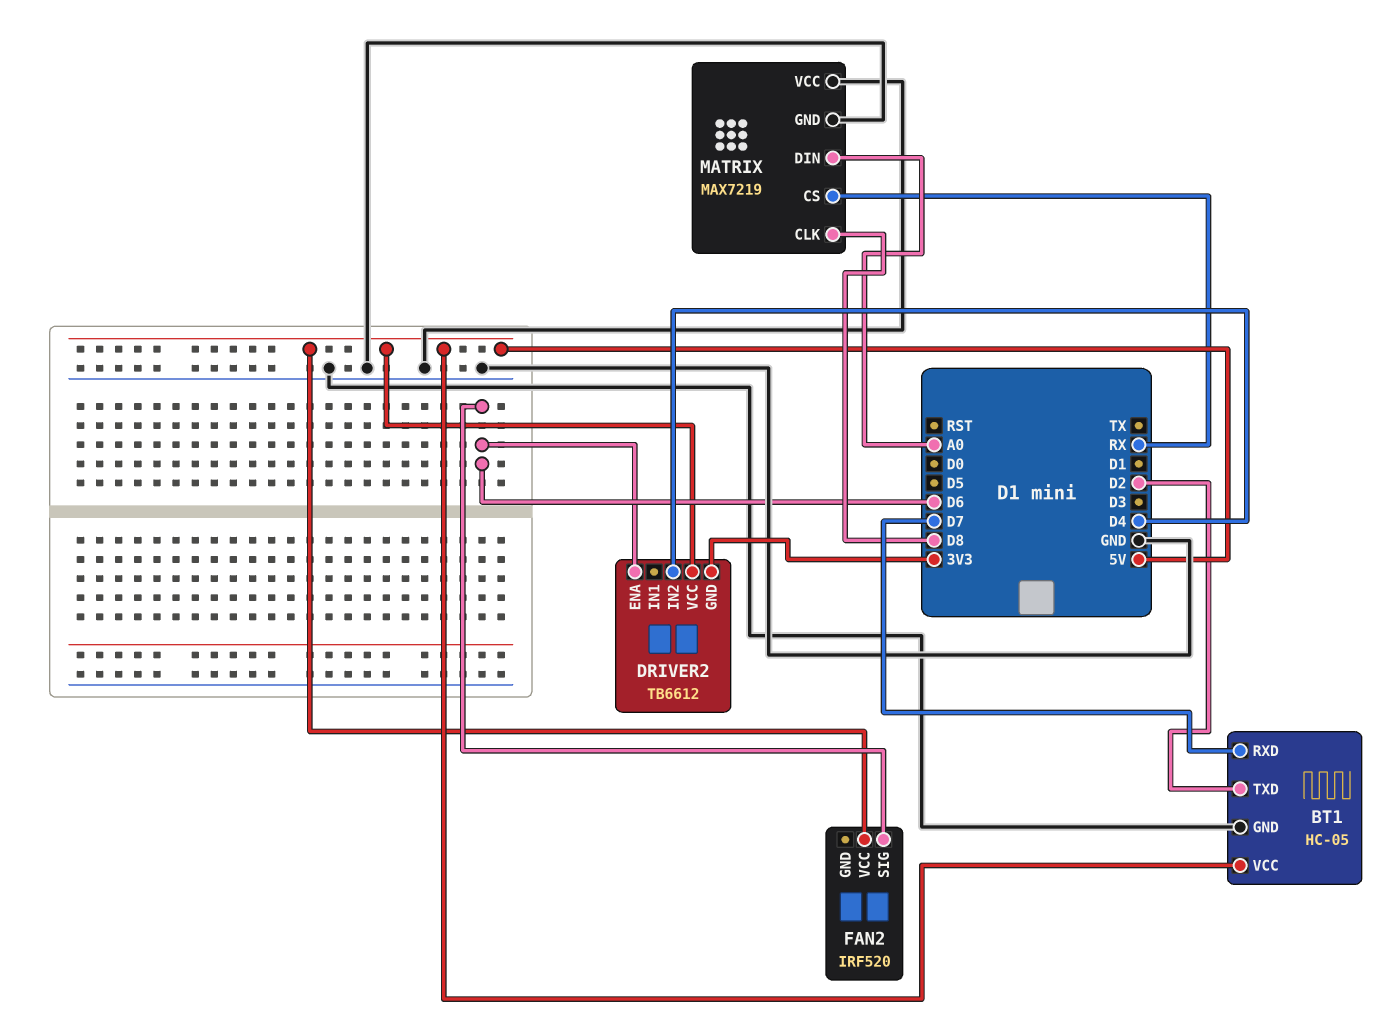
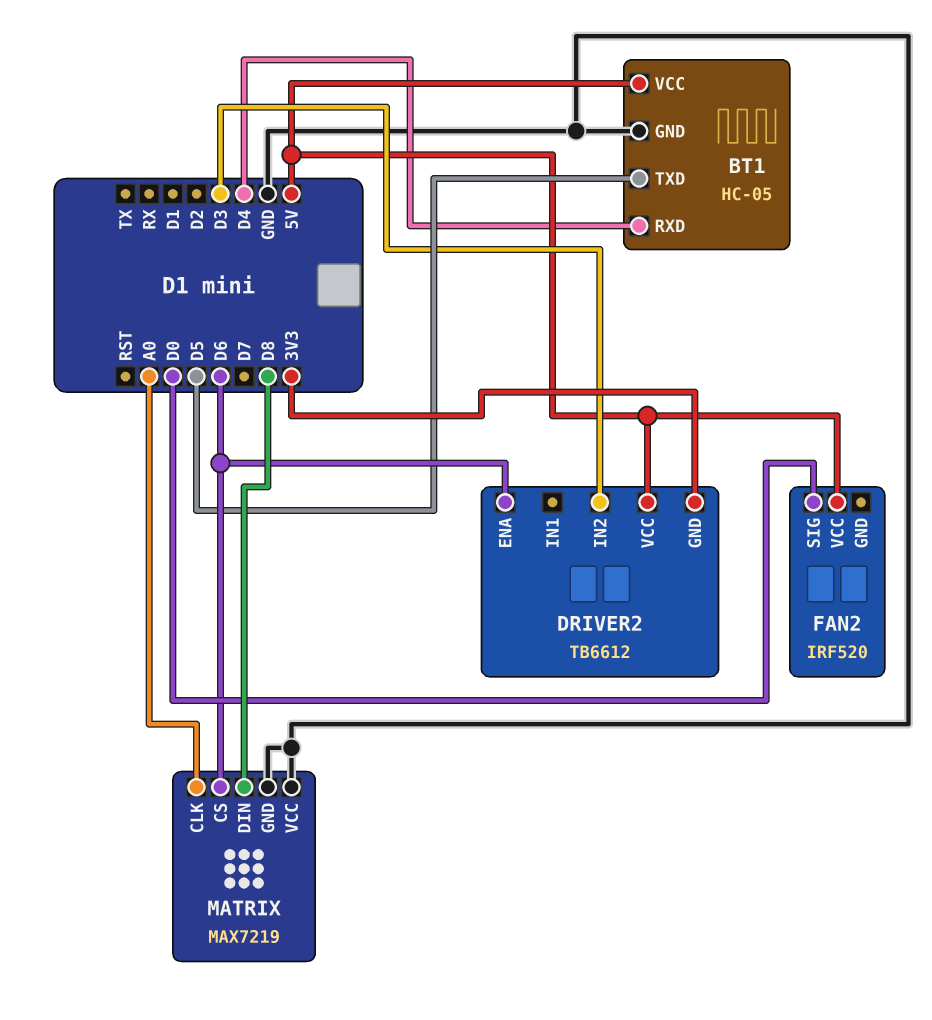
BT1 pin RXD: D7 -> D4
BT1 pin TXD: D2 -> D5
DRIVER2 pin IN2: D4 -> D3
FAN2 pin SIG: D6 -> D0
MATRIX pin CLK: D8 -> A0
MATRIX pin CS: RX -> D6
MATRIX pin DIN: A0 -> D8

